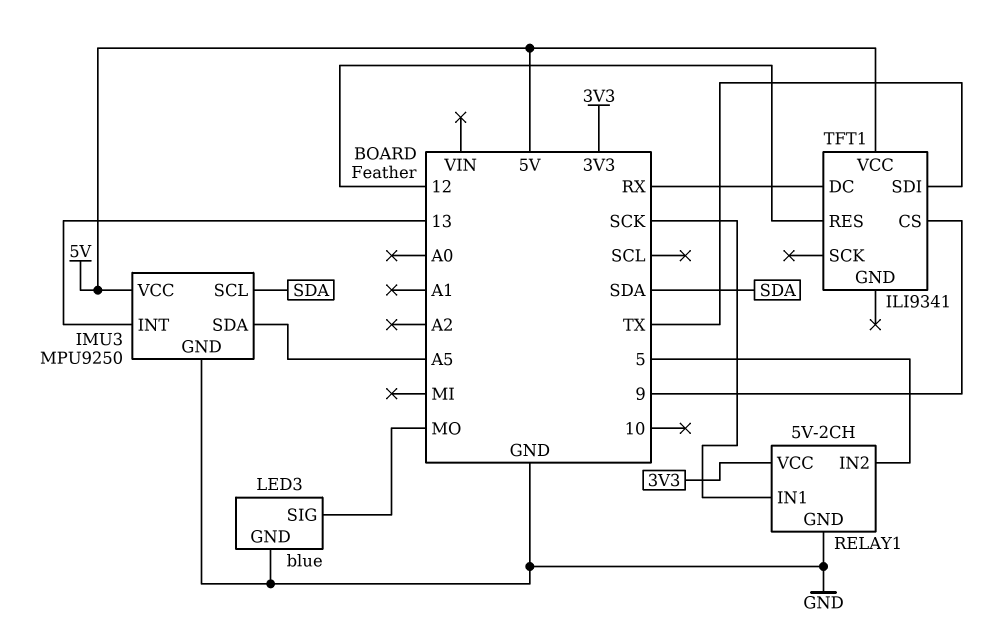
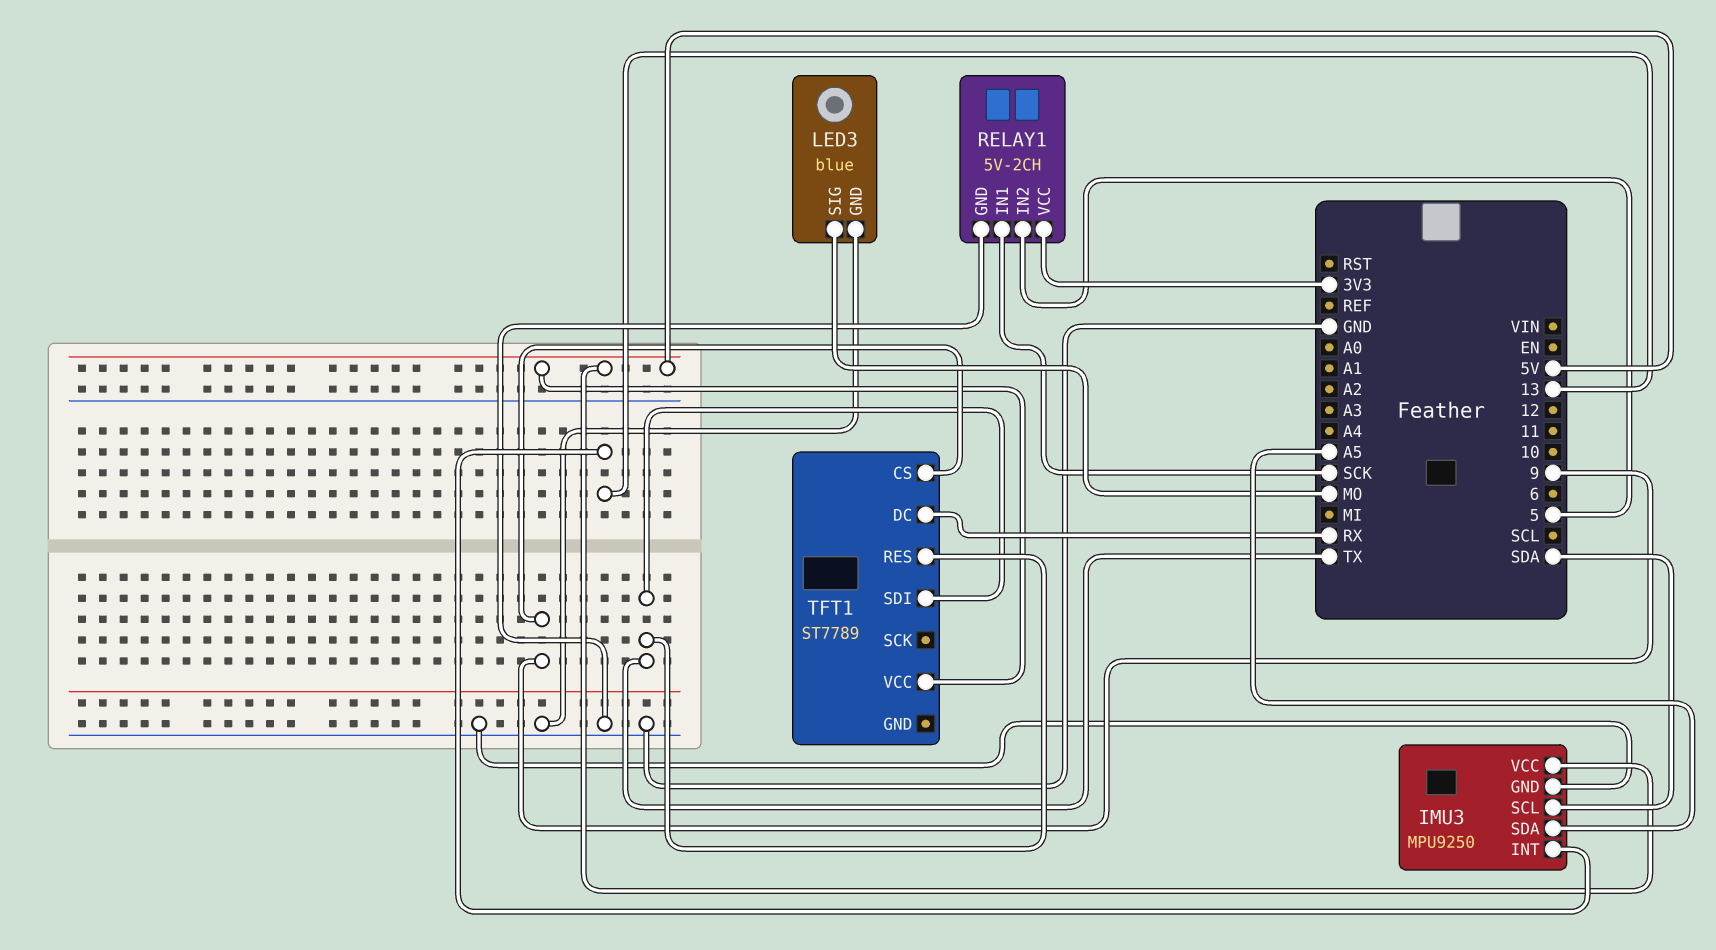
TFT1: ILI9341 -> ST7789
TFT1 pin RES: 12 -> TX

